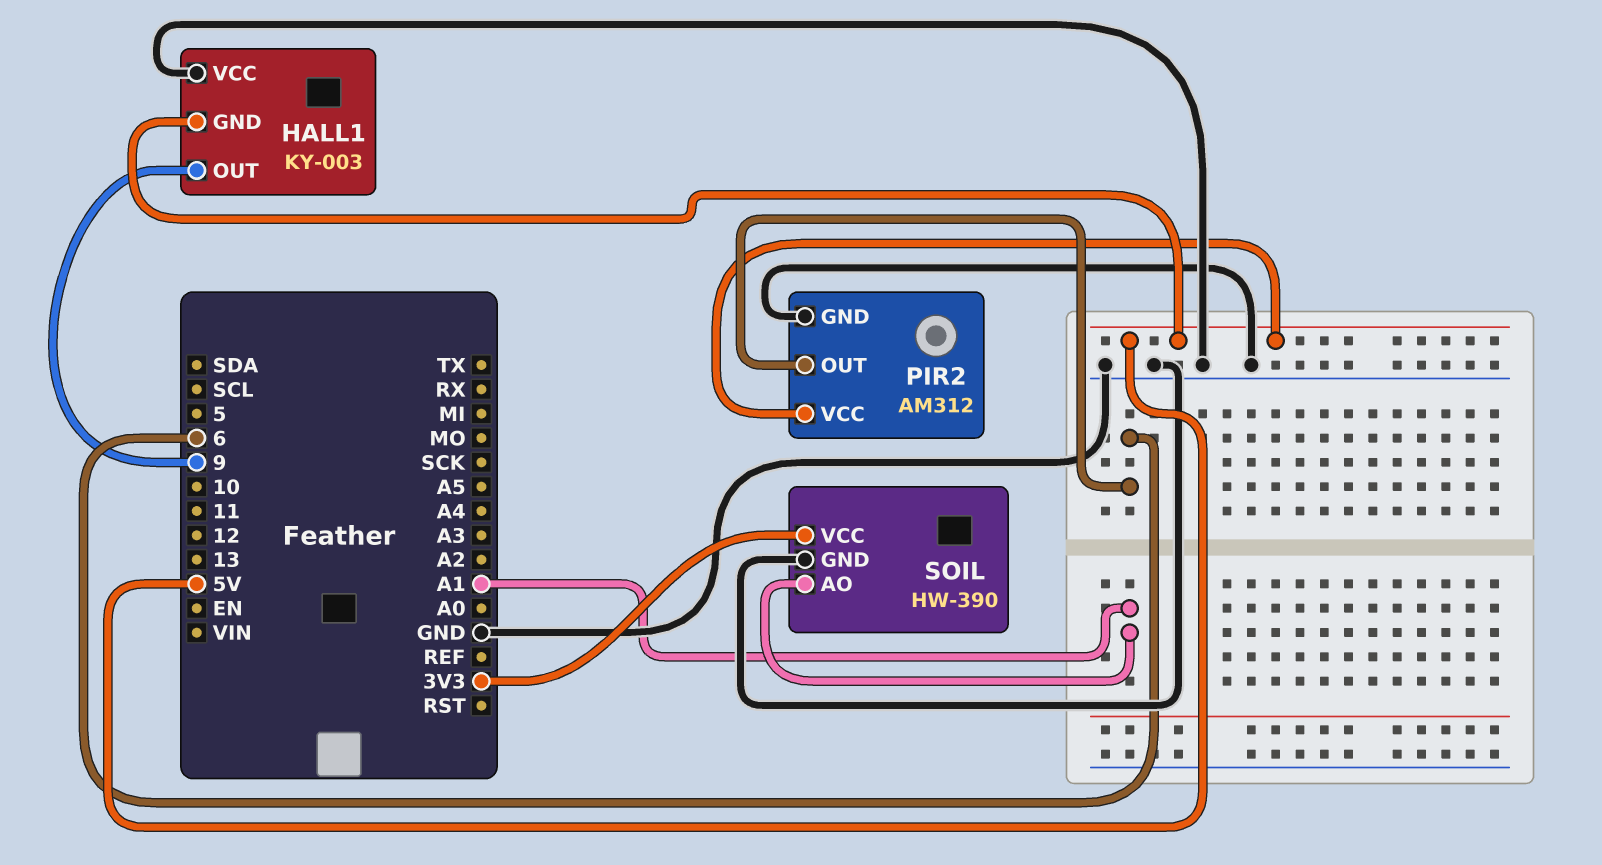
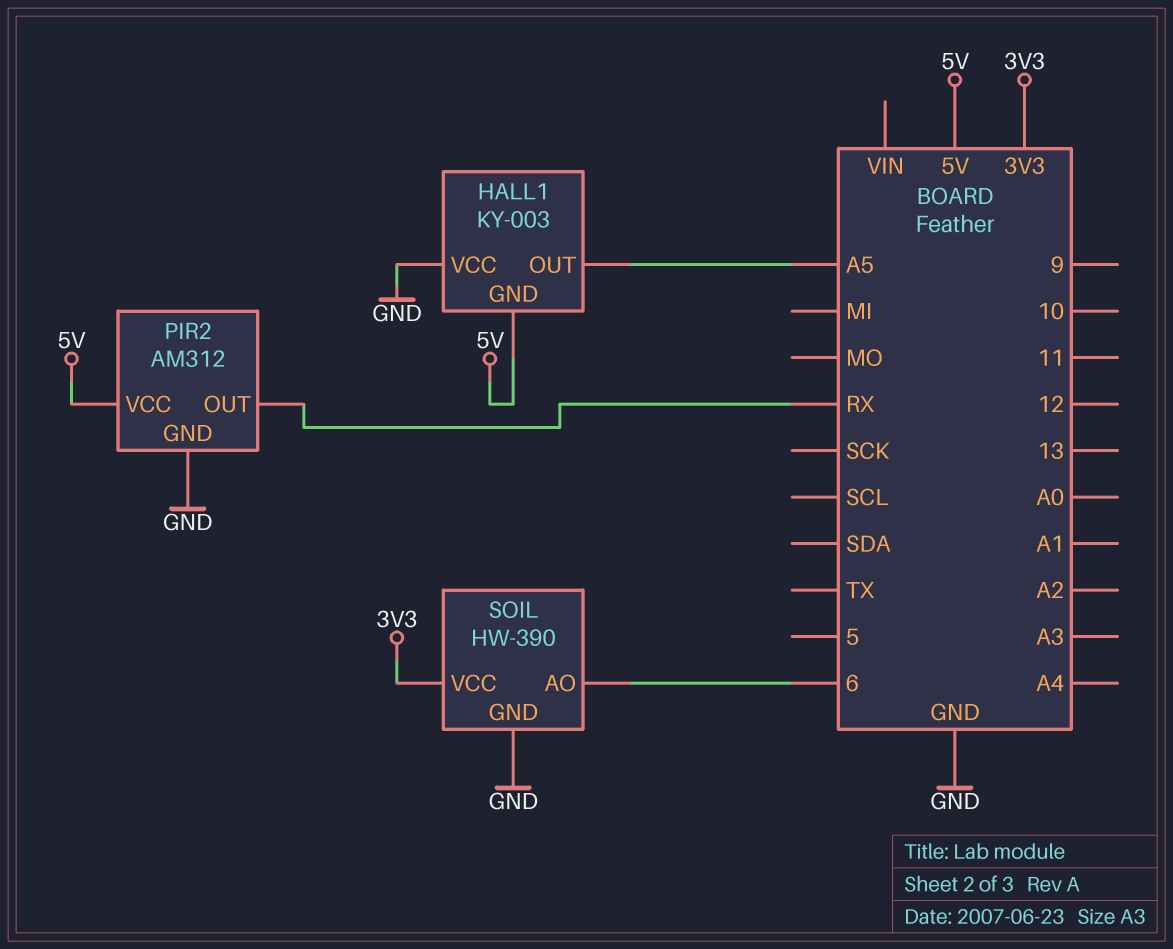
HALL1 pin OUT: 9 -> A5
PIR2 pin OUT: 6 -> RX
SOIL pin AO: A1 -> 6

